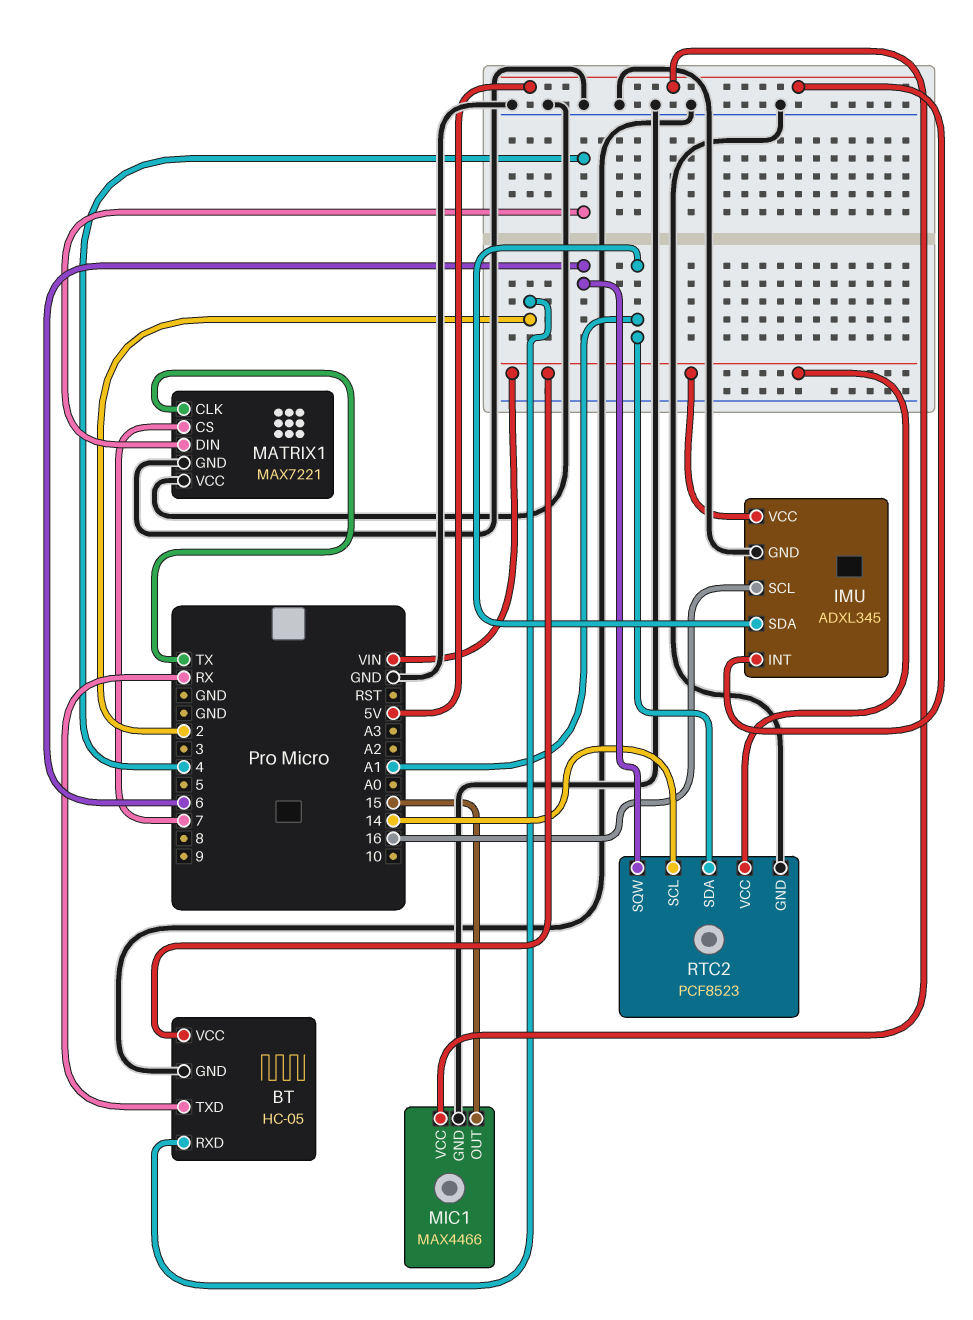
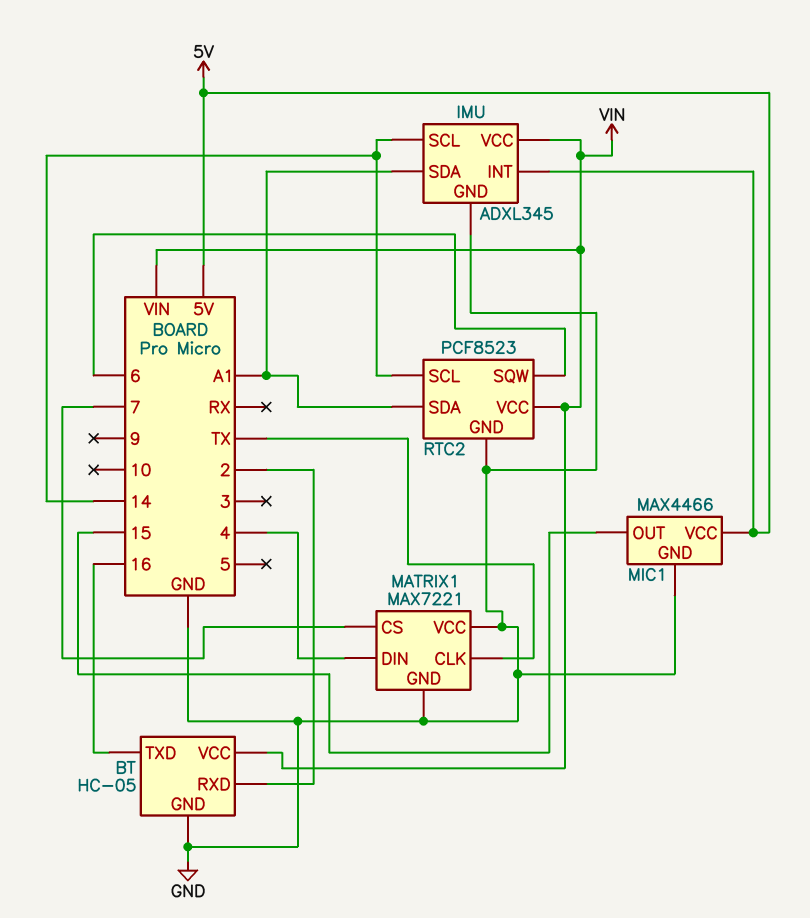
BT pin TXD: RX -> 16
IMU pin SCL: 16 -> 14

